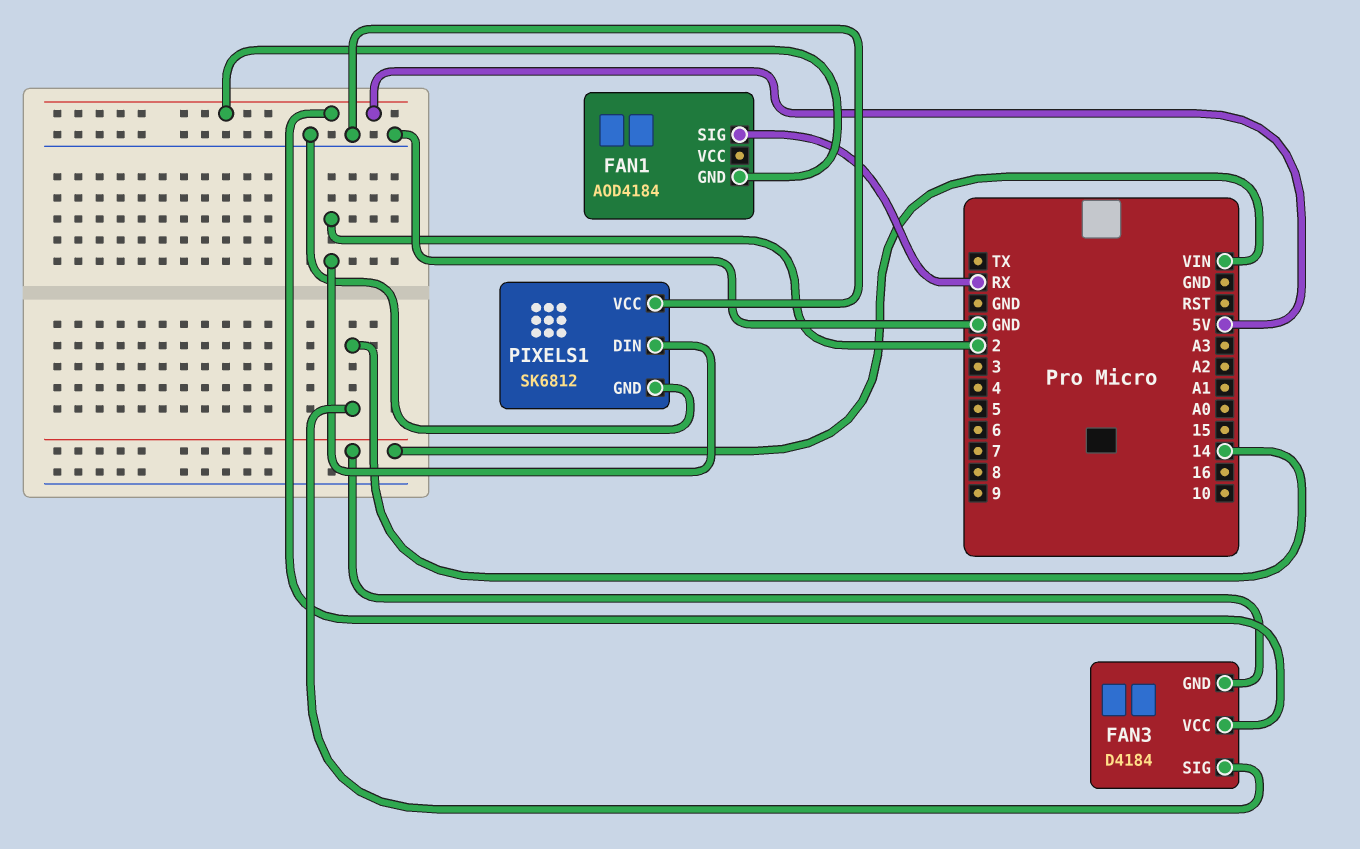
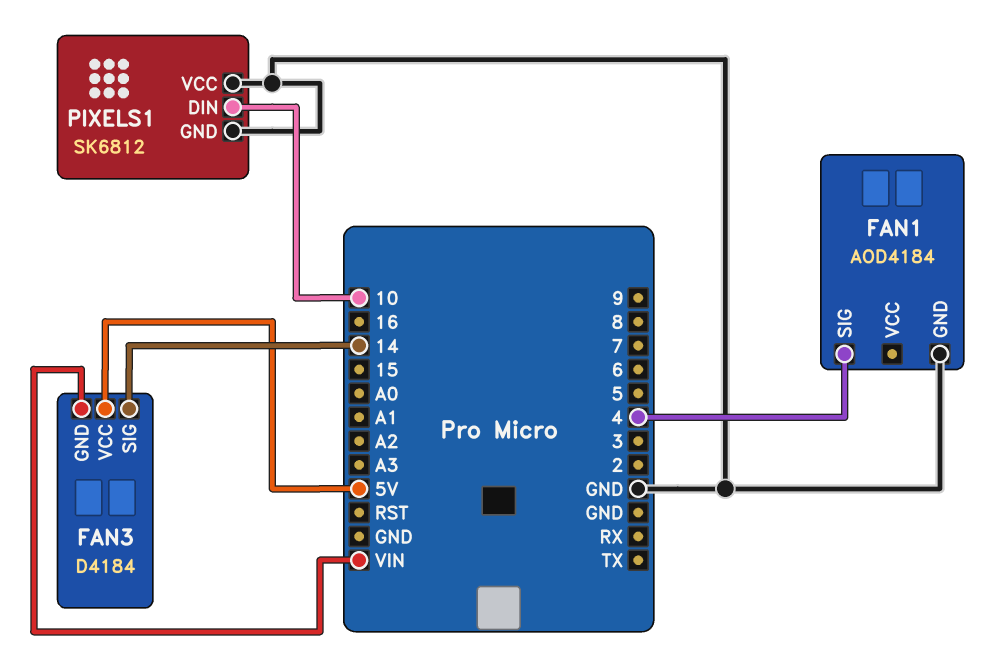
FAN1 pin GND: 5V -> GND
FAN1 pin SIG: RX -> 4
PIXELS1 pin DIN: 2 -> 10

